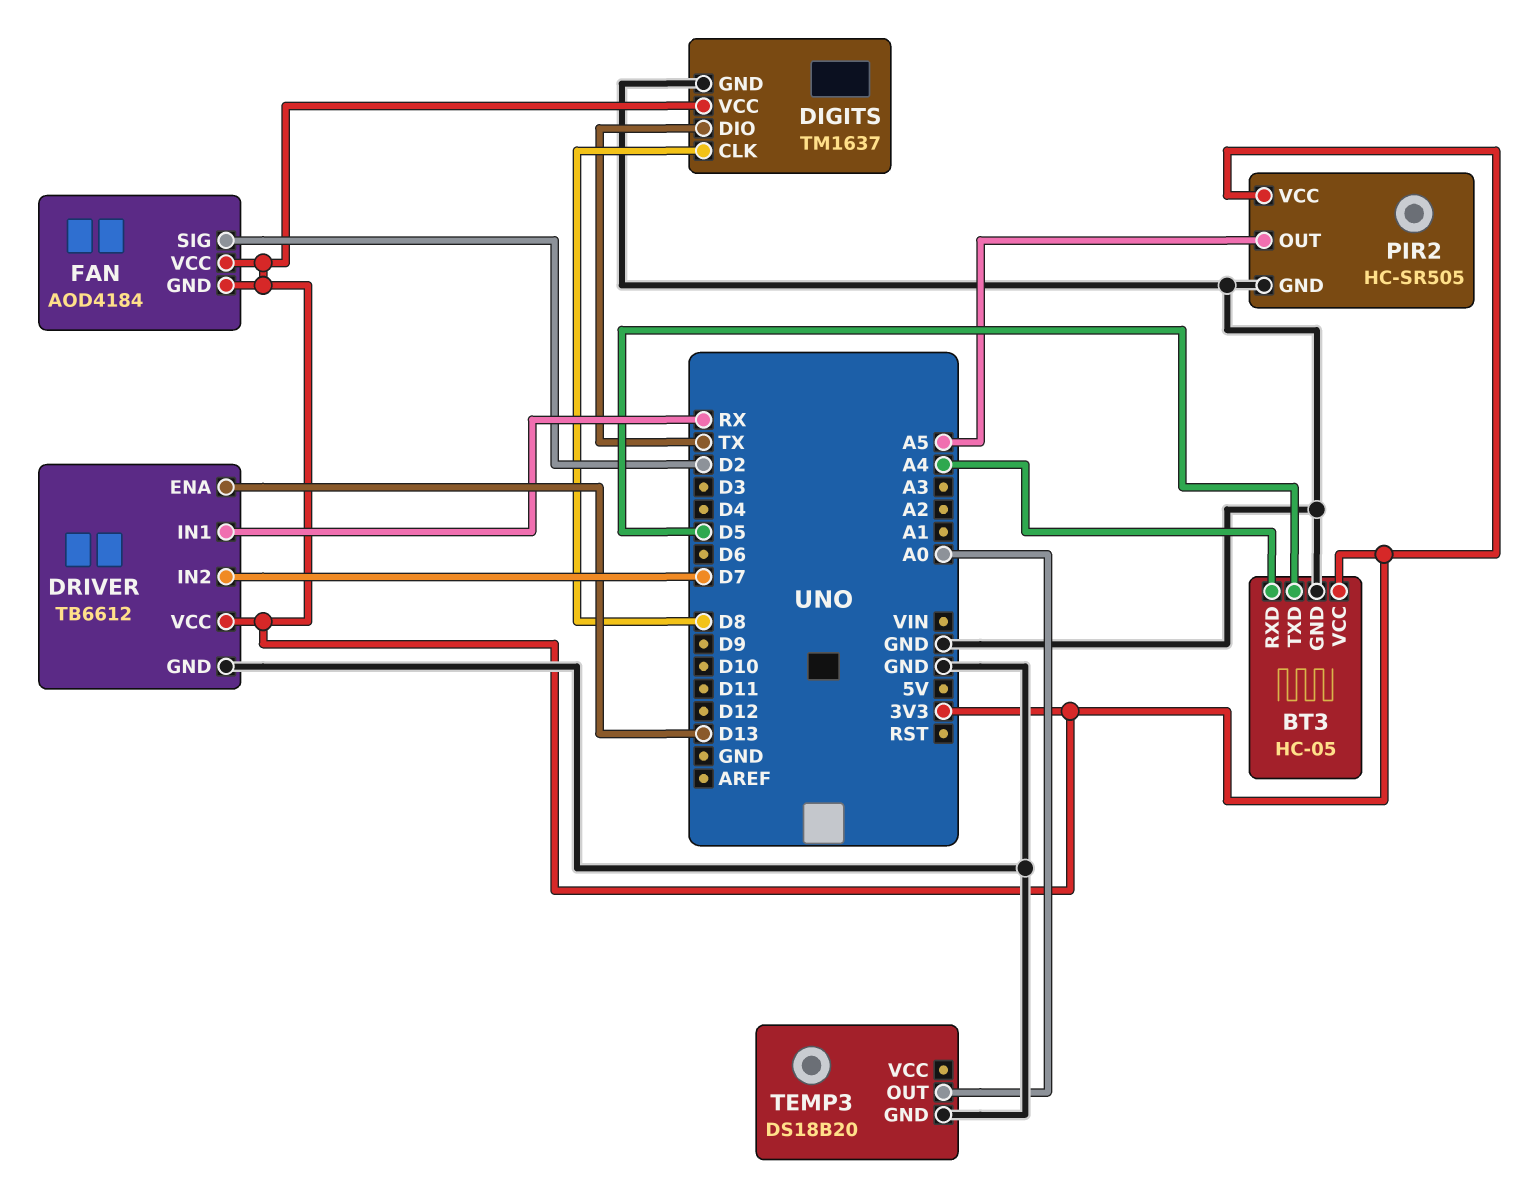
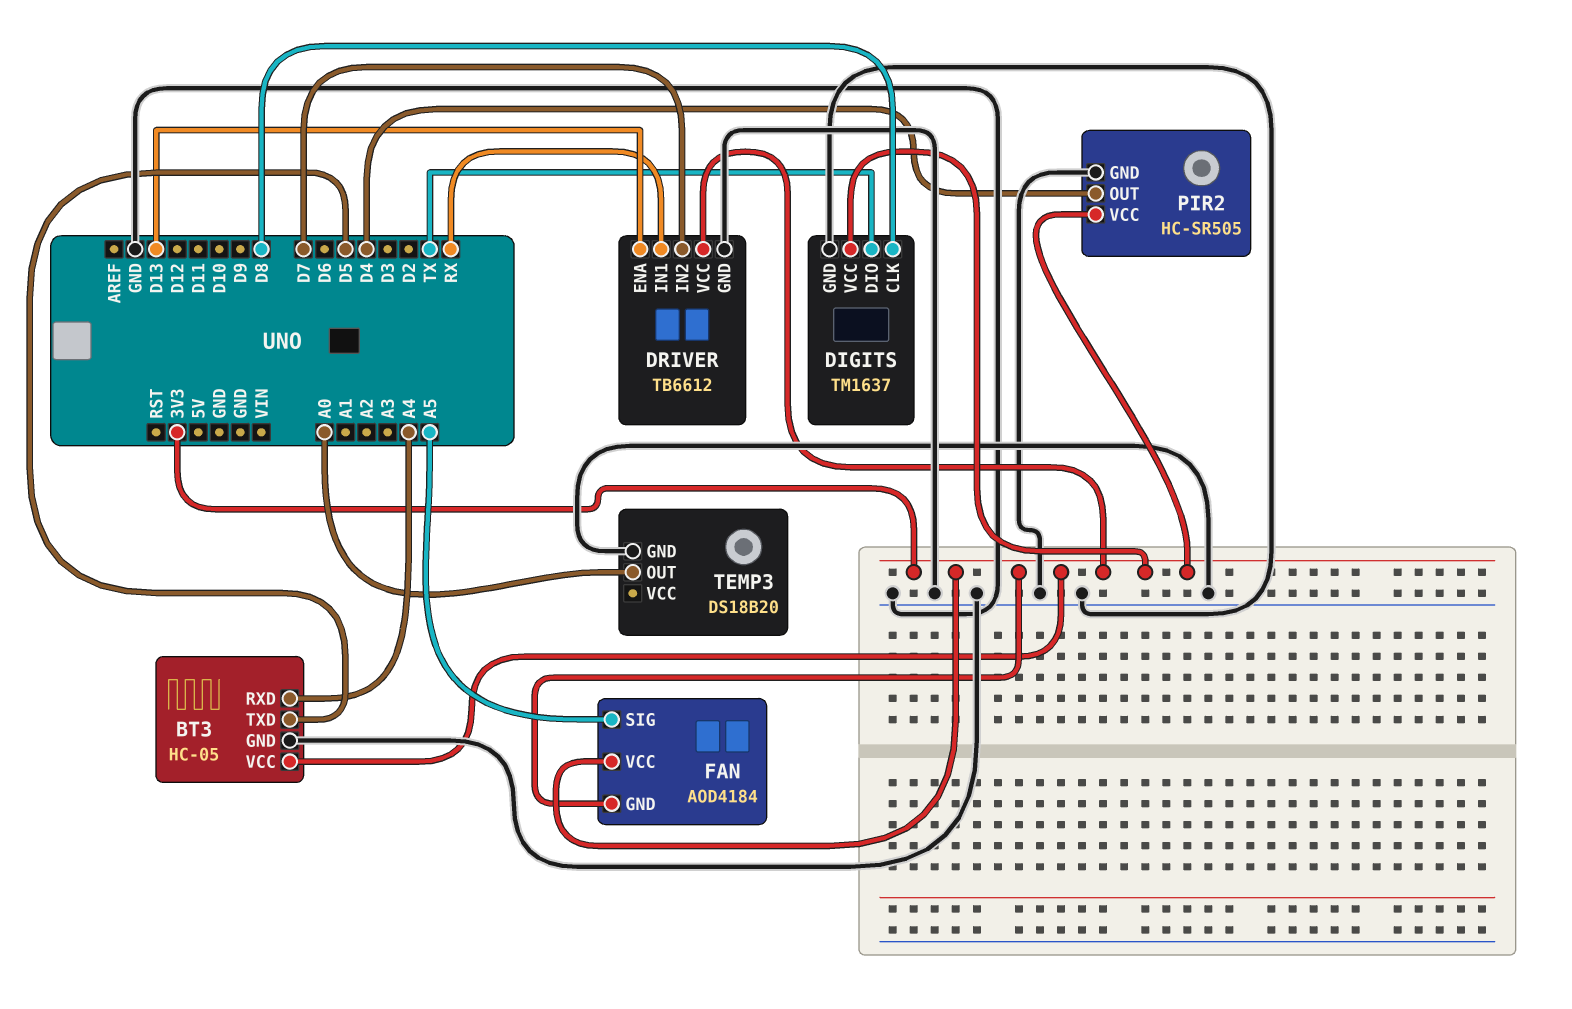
FAN pin SIG: D2 -> A5
PIR2 pin OUT: A5 -> D4

